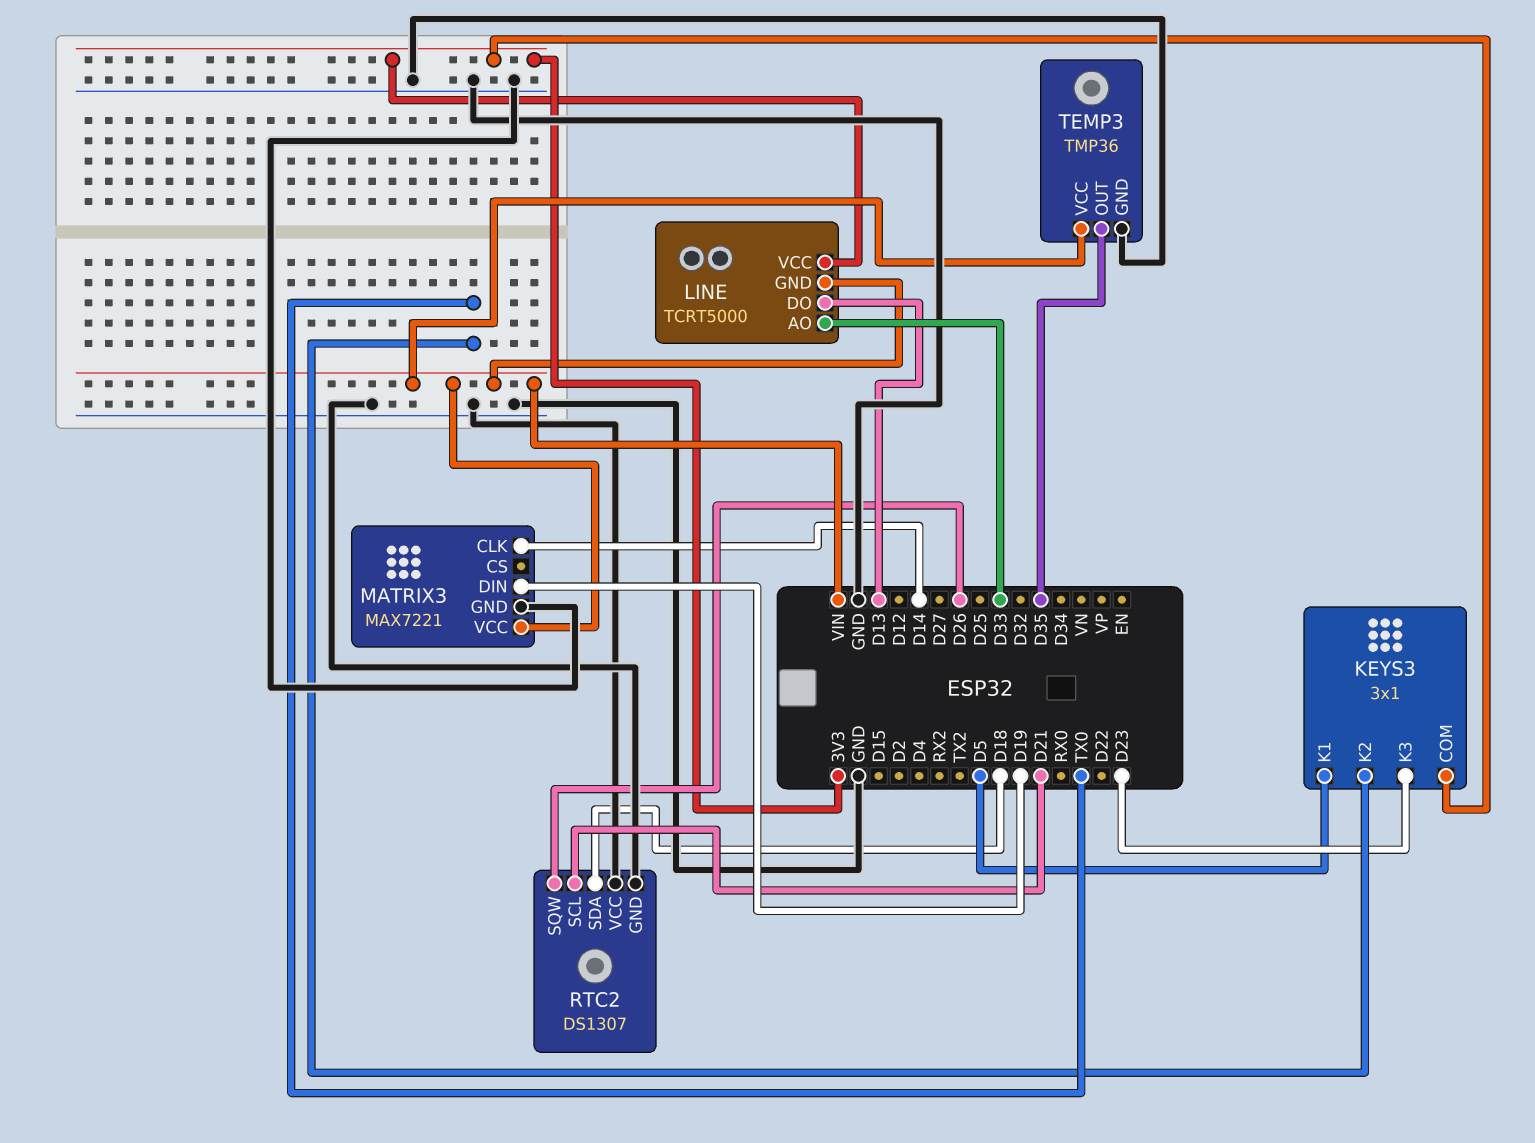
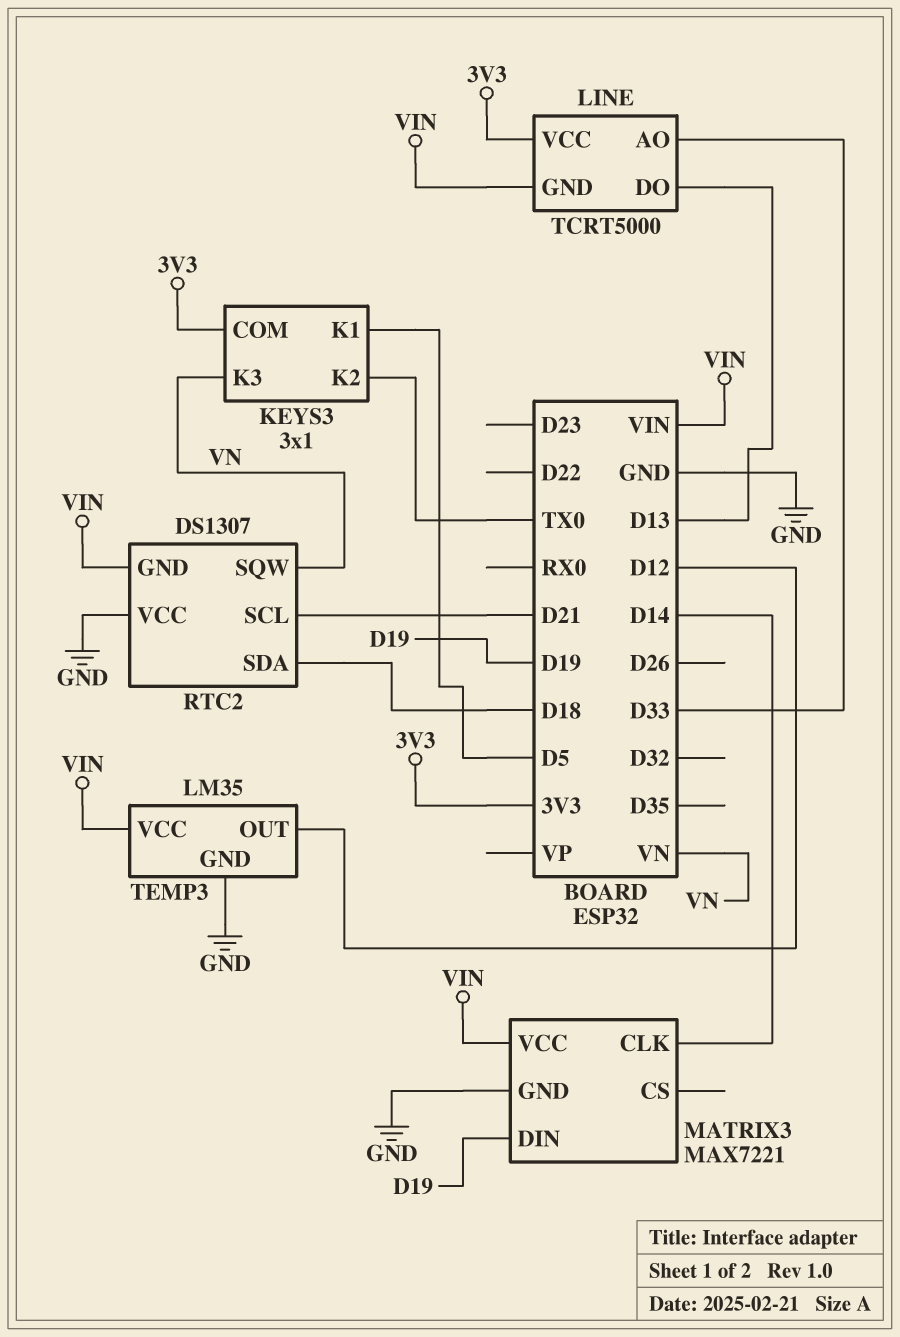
KEYS3 pin K3: D23 -> VN
RTC2 pin GND: GND -> VIN
RTC2 pin SQW: D26 -> VN
TEMP3: TMP36 -> LM35
TEMP3 pin OUT: D35 -> D12

